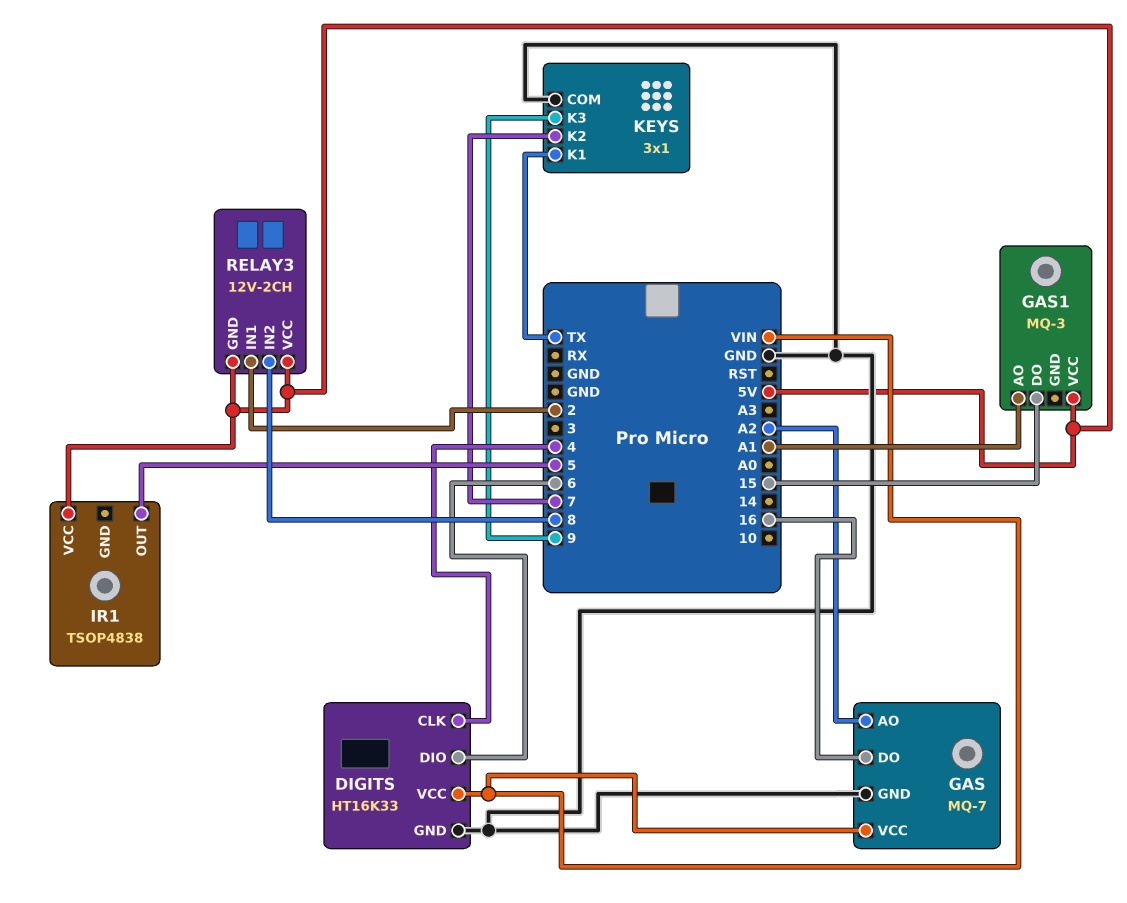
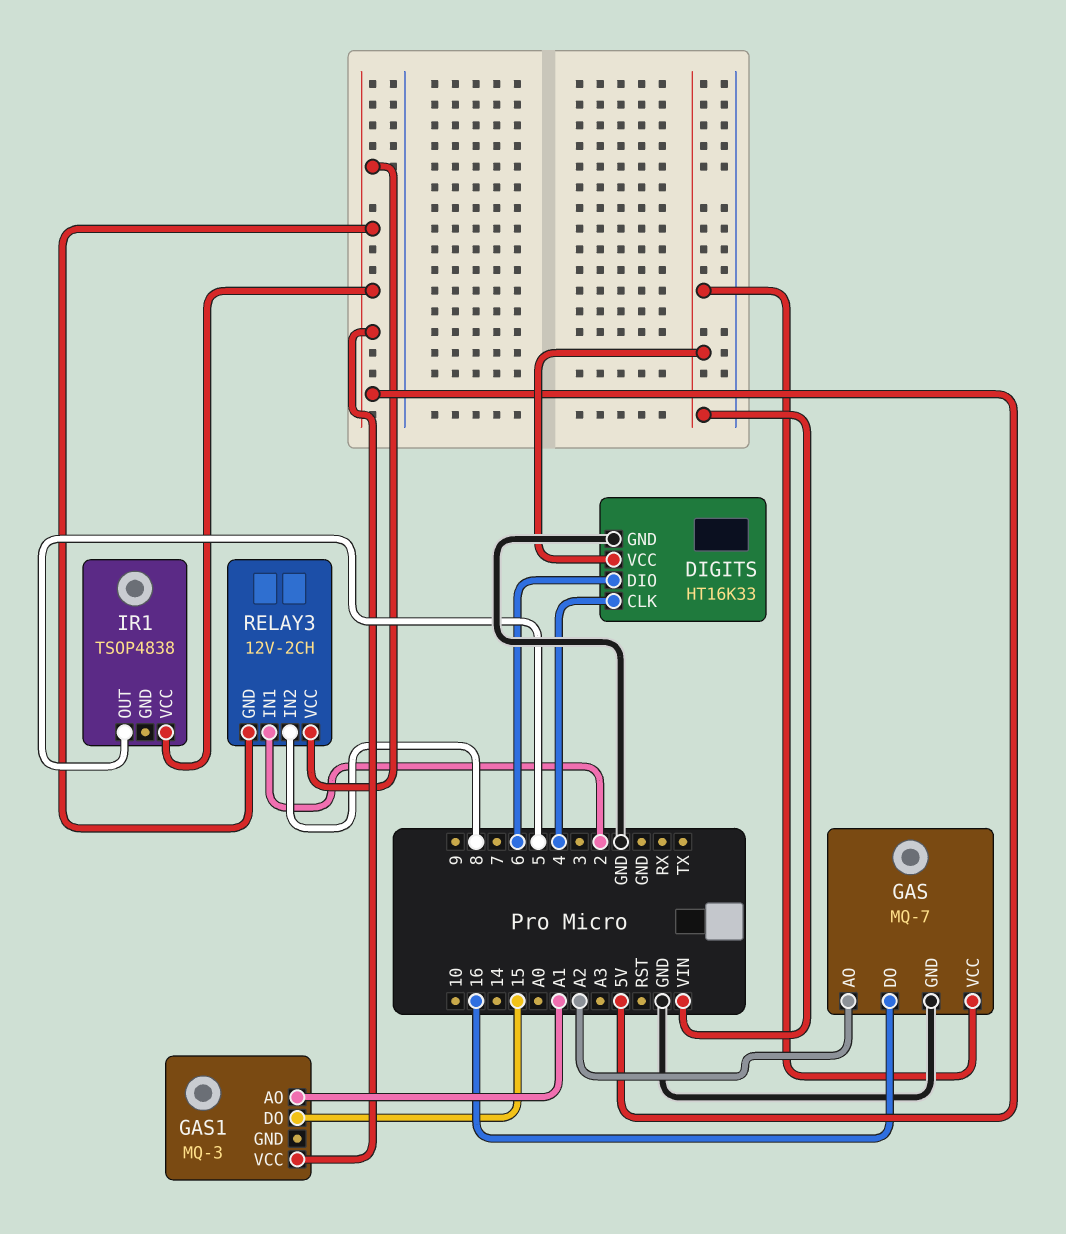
KEYS: 3x1 -> none
KEYS pin COM: GND -> none
KEYS pin K1: TX -> none
KEYS pin K2: 7 -> none
KEYS pin K3: 9 -> none

